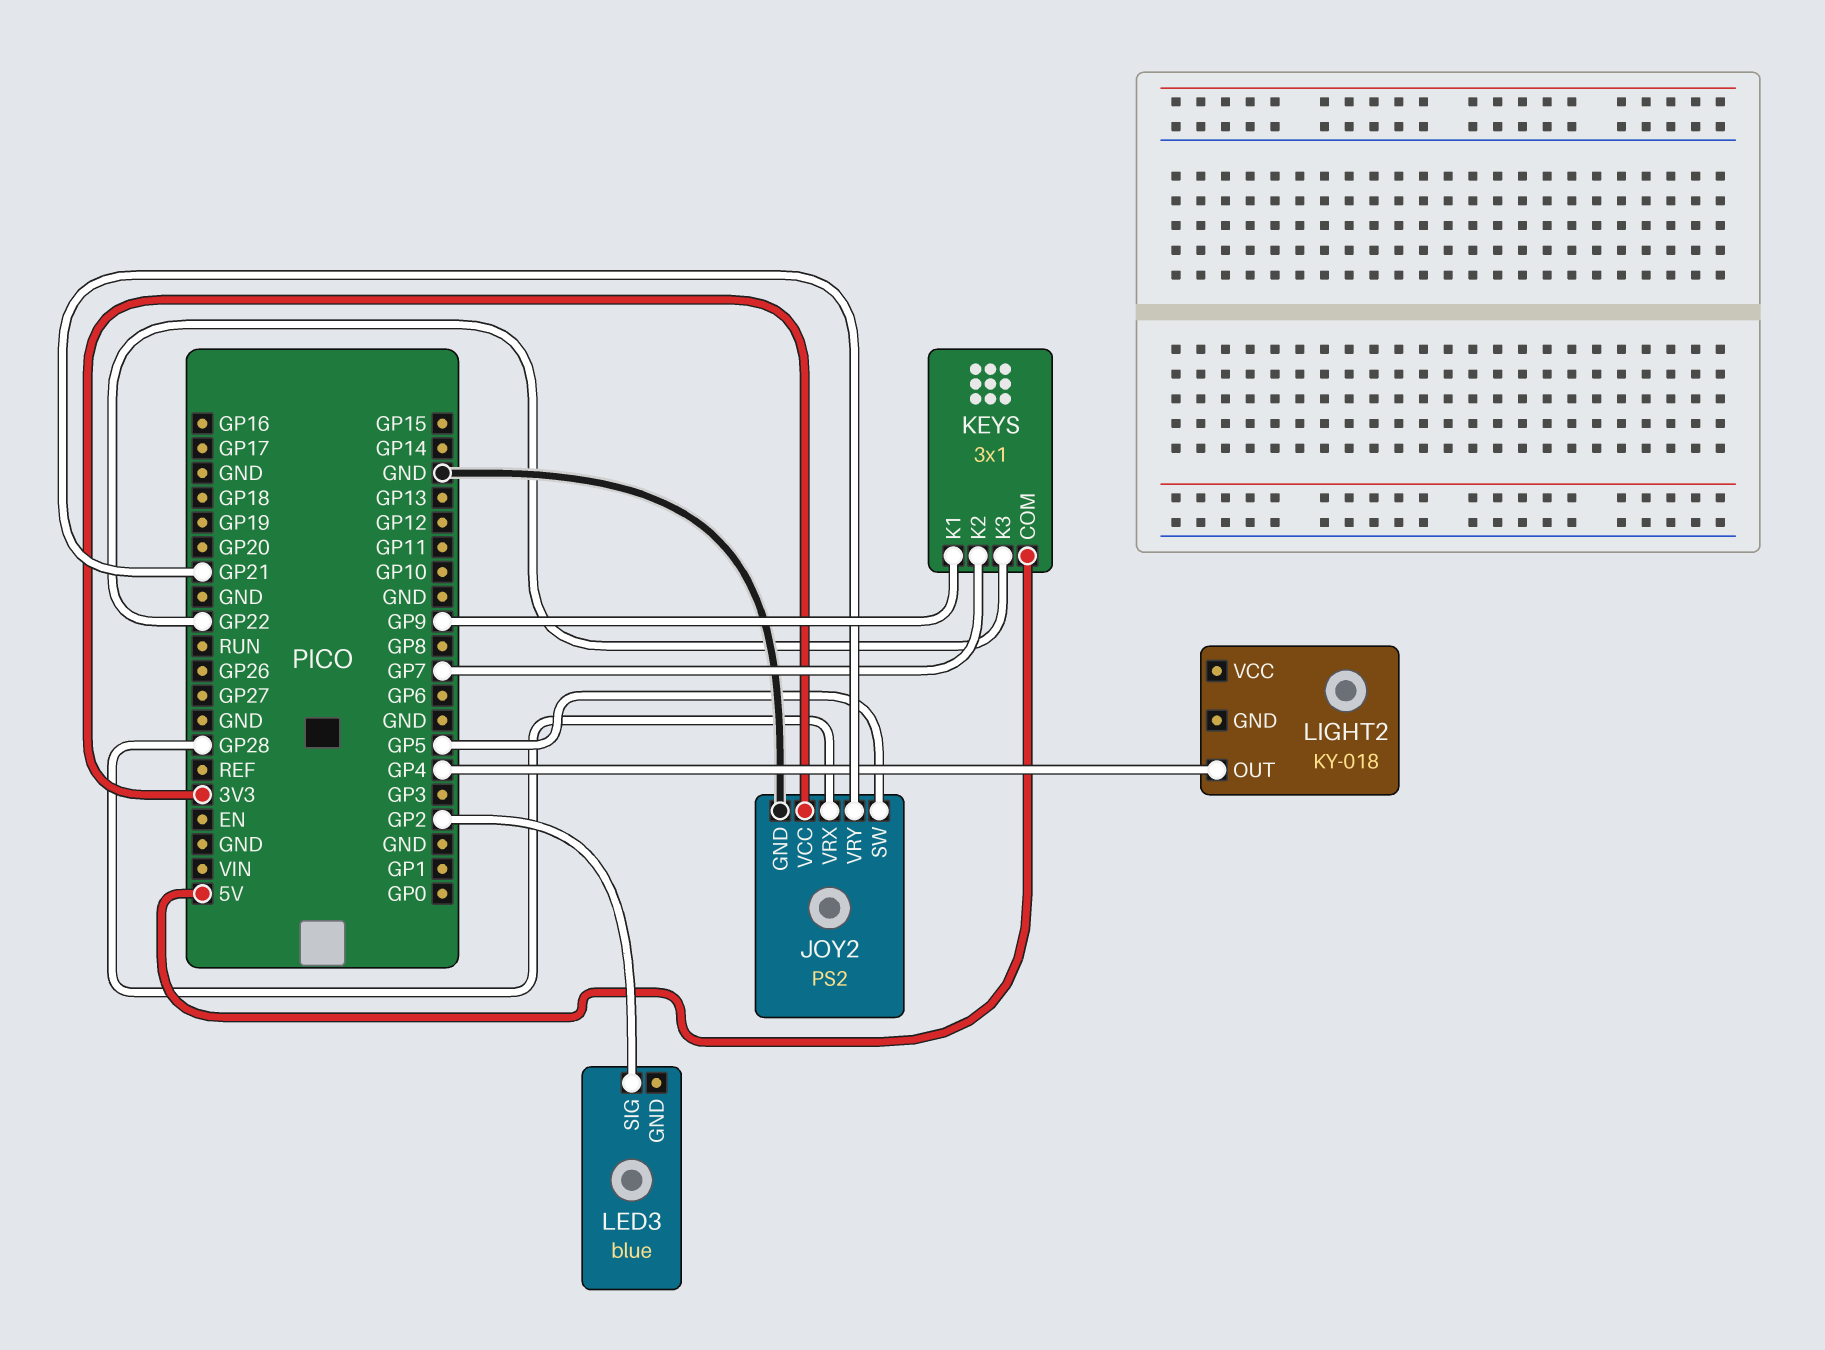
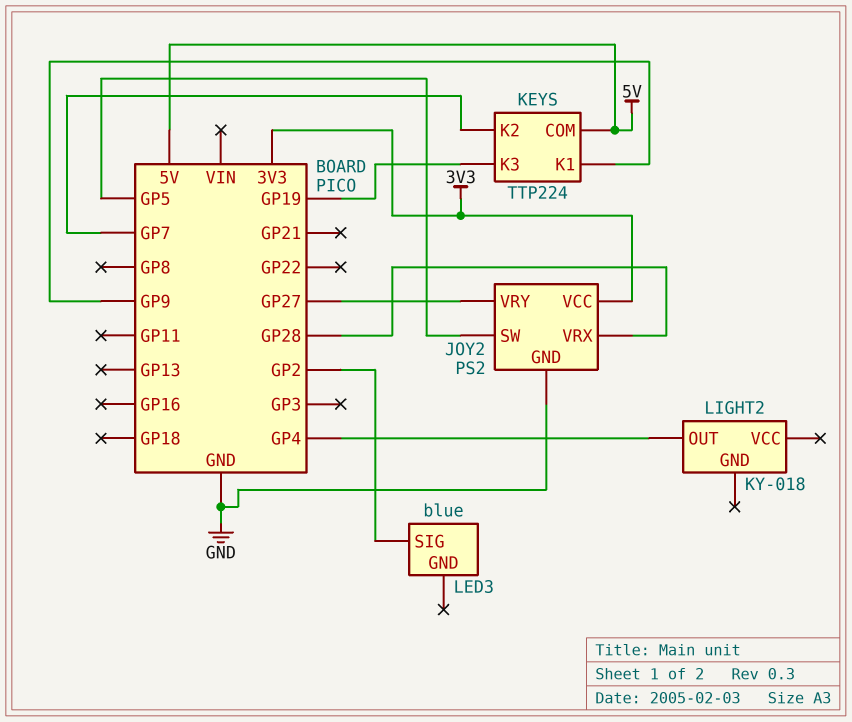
JOY2 pin VRY: GP21 -> GP27
KEYS: 3x1 -> TTP224
KEYS pin K3: GP22 -> GP19

